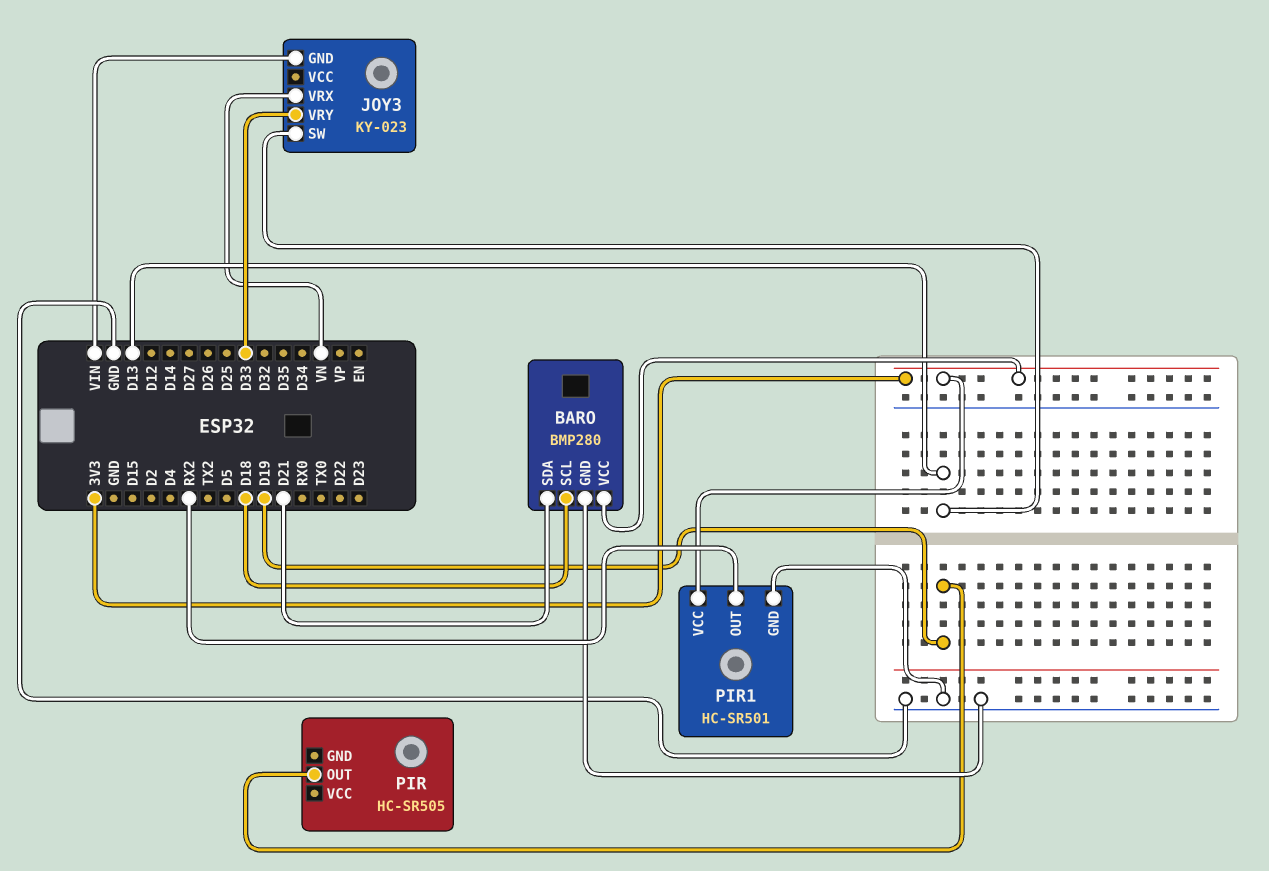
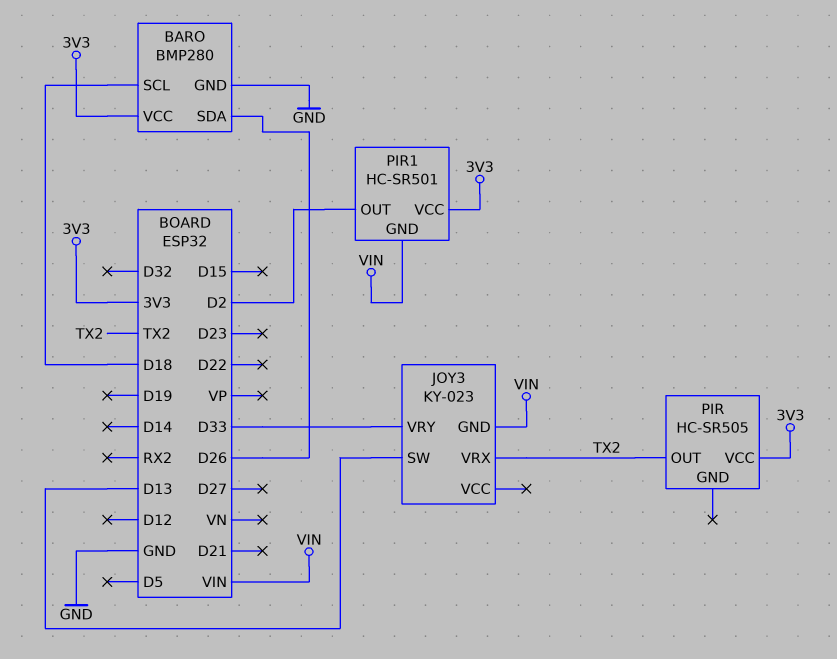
BARO pin SDA: D21 -> D26
JOY3 pin VRX: VN -> TX2
PIR pin OUT: D19 -> TX2
PIR pin VCC: none -> 3V3
PIR1 pin GND: GND -> VIN
PIR1 pin OUT: RX2 -> D2

